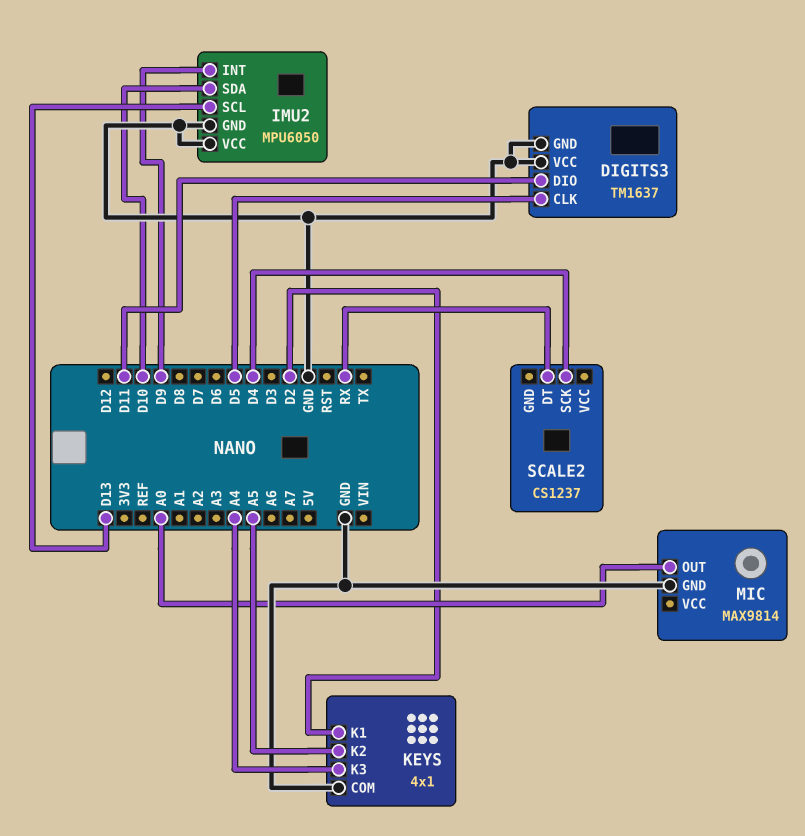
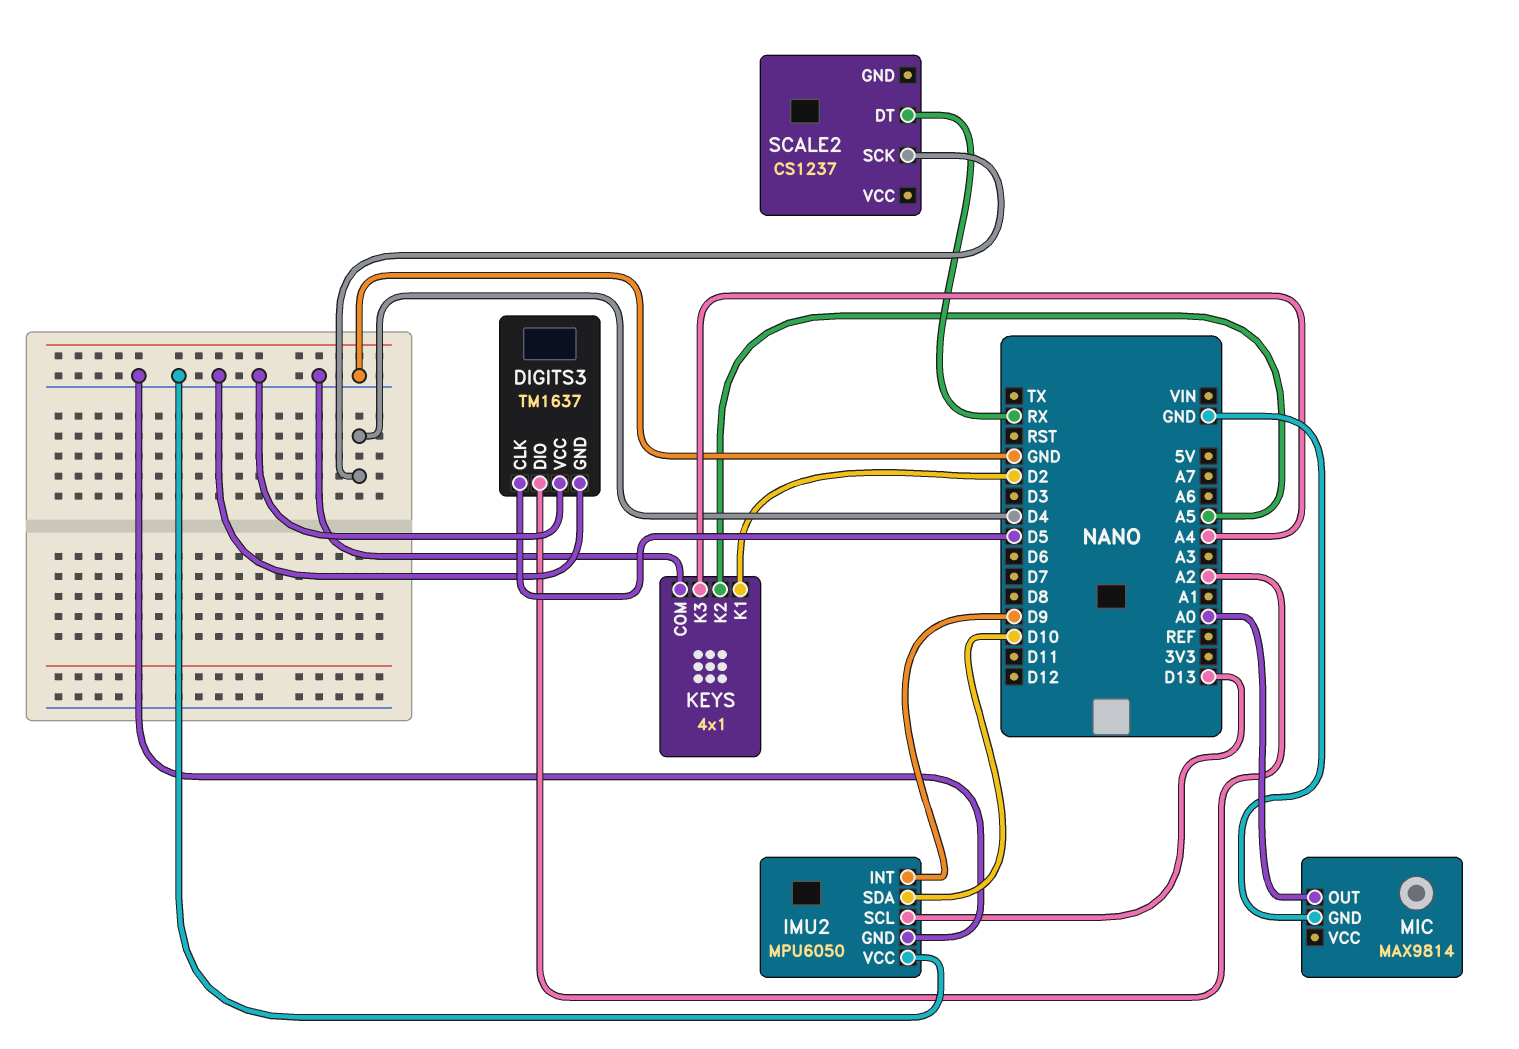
DIGITS3 pin DIO: D11 -> A2

